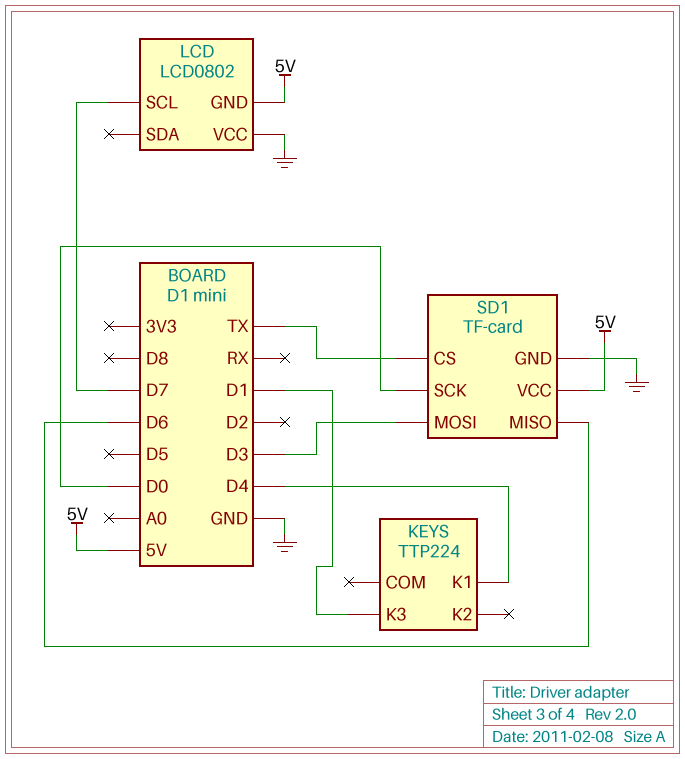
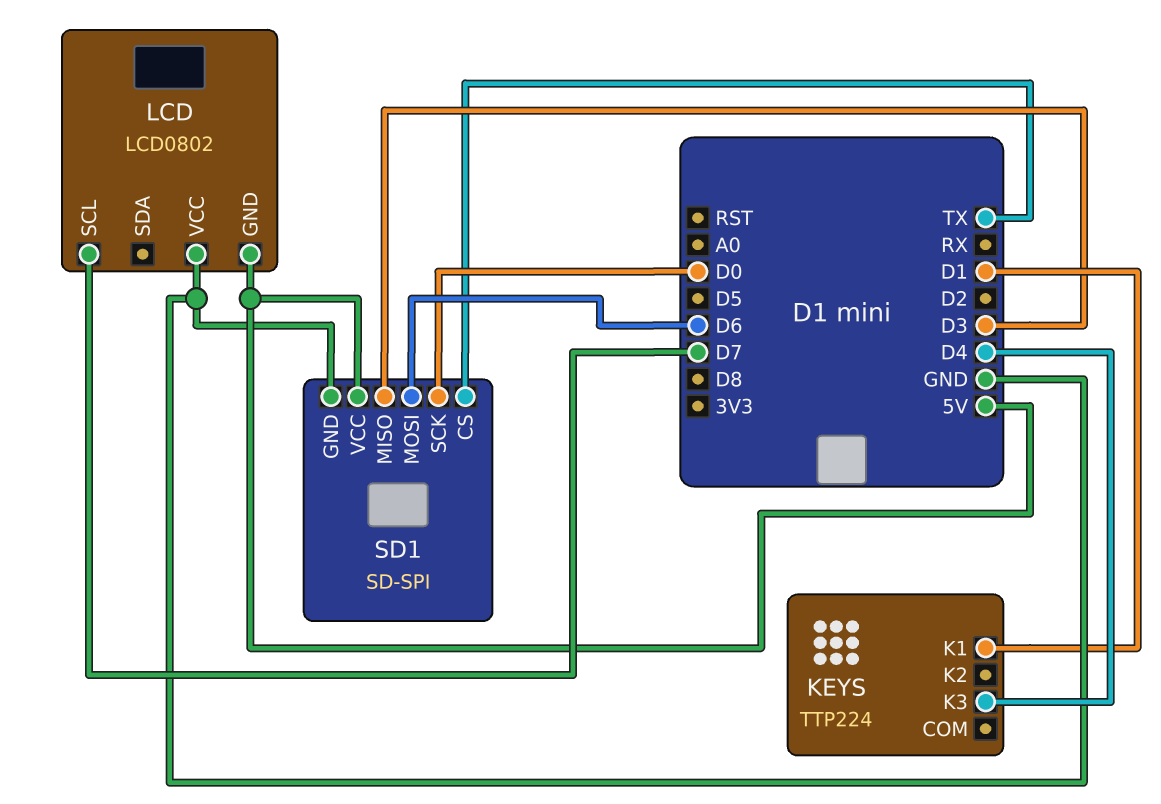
KEYS pin K1: D4 -> D1
KEYS pin K3: D1 -> D4
SD1: TF-card -> SD-SPI
SD1 pin MISO: D6 -> D3
SD1 pin MOSI: D3 -> D6

